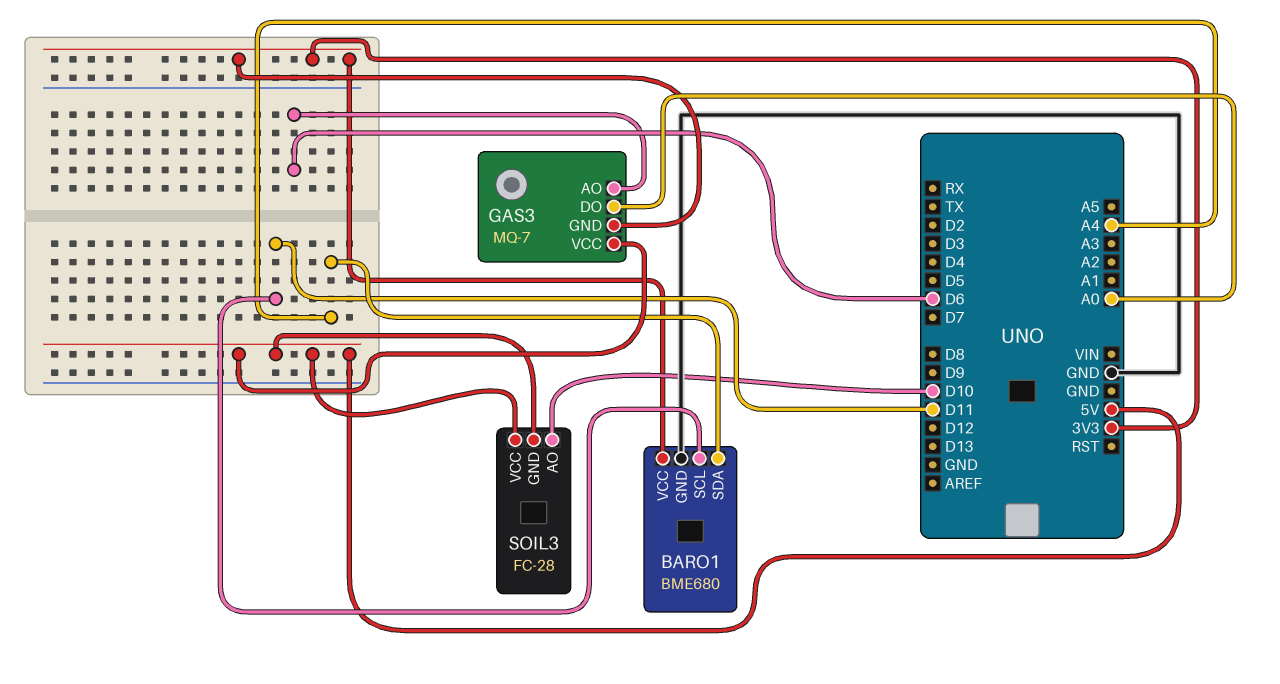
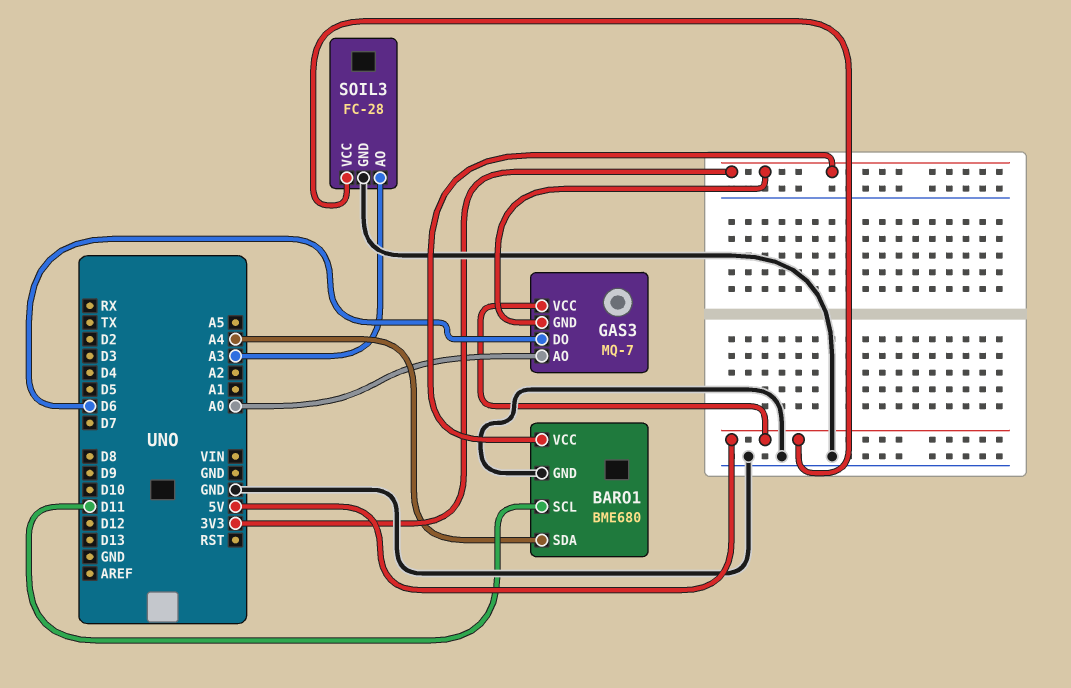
GAS3 pin AO: D6 -> A0
GAS3 pin DO: A0 -> D6
SOIL3 pin AO: D10 -> A3
SOIL3 pin GND: 5V -> GND

